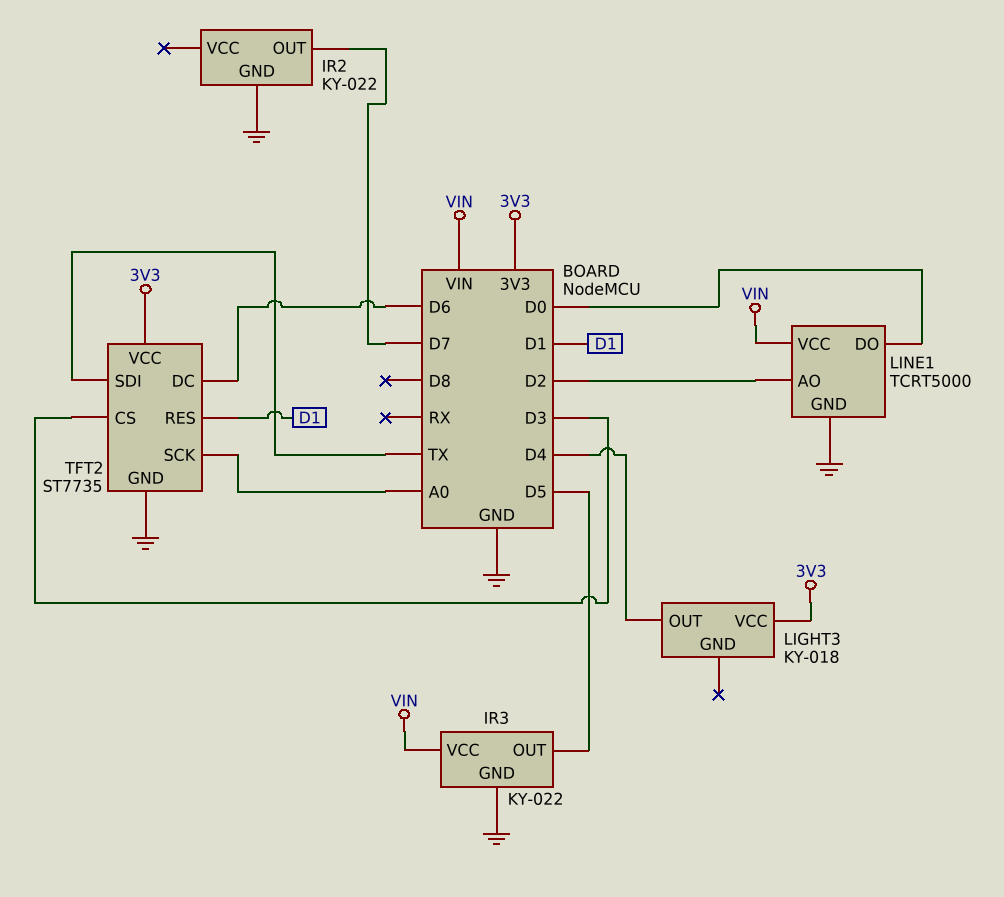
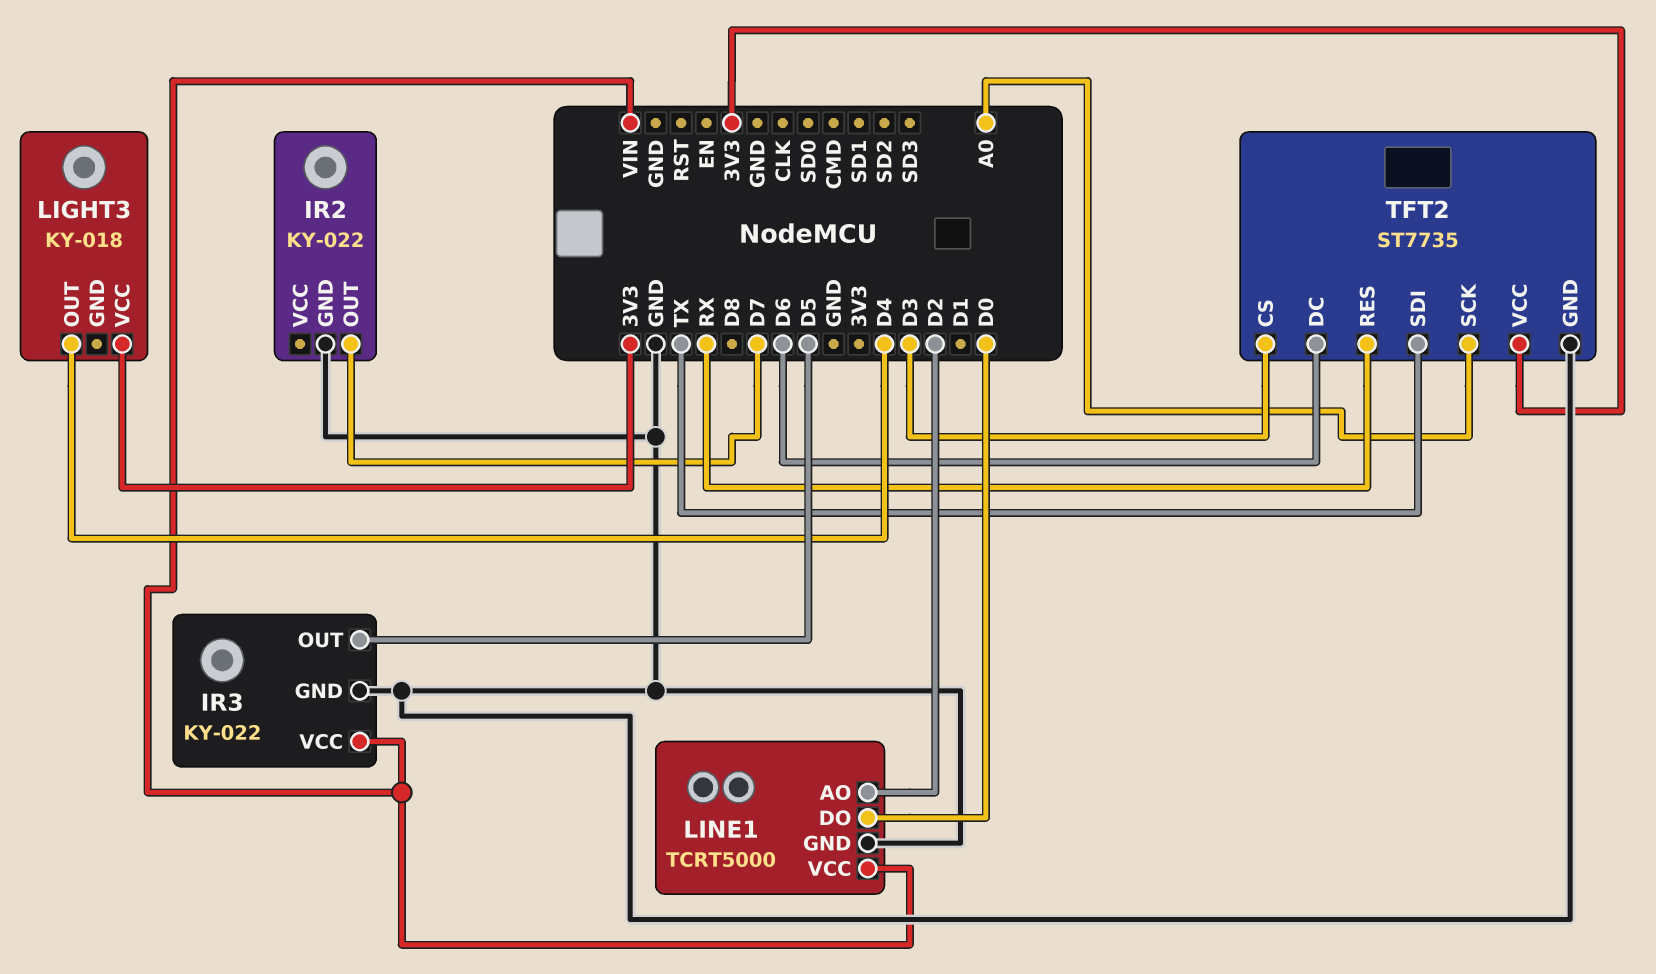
TFT2 pin RES: D1 -> RX

